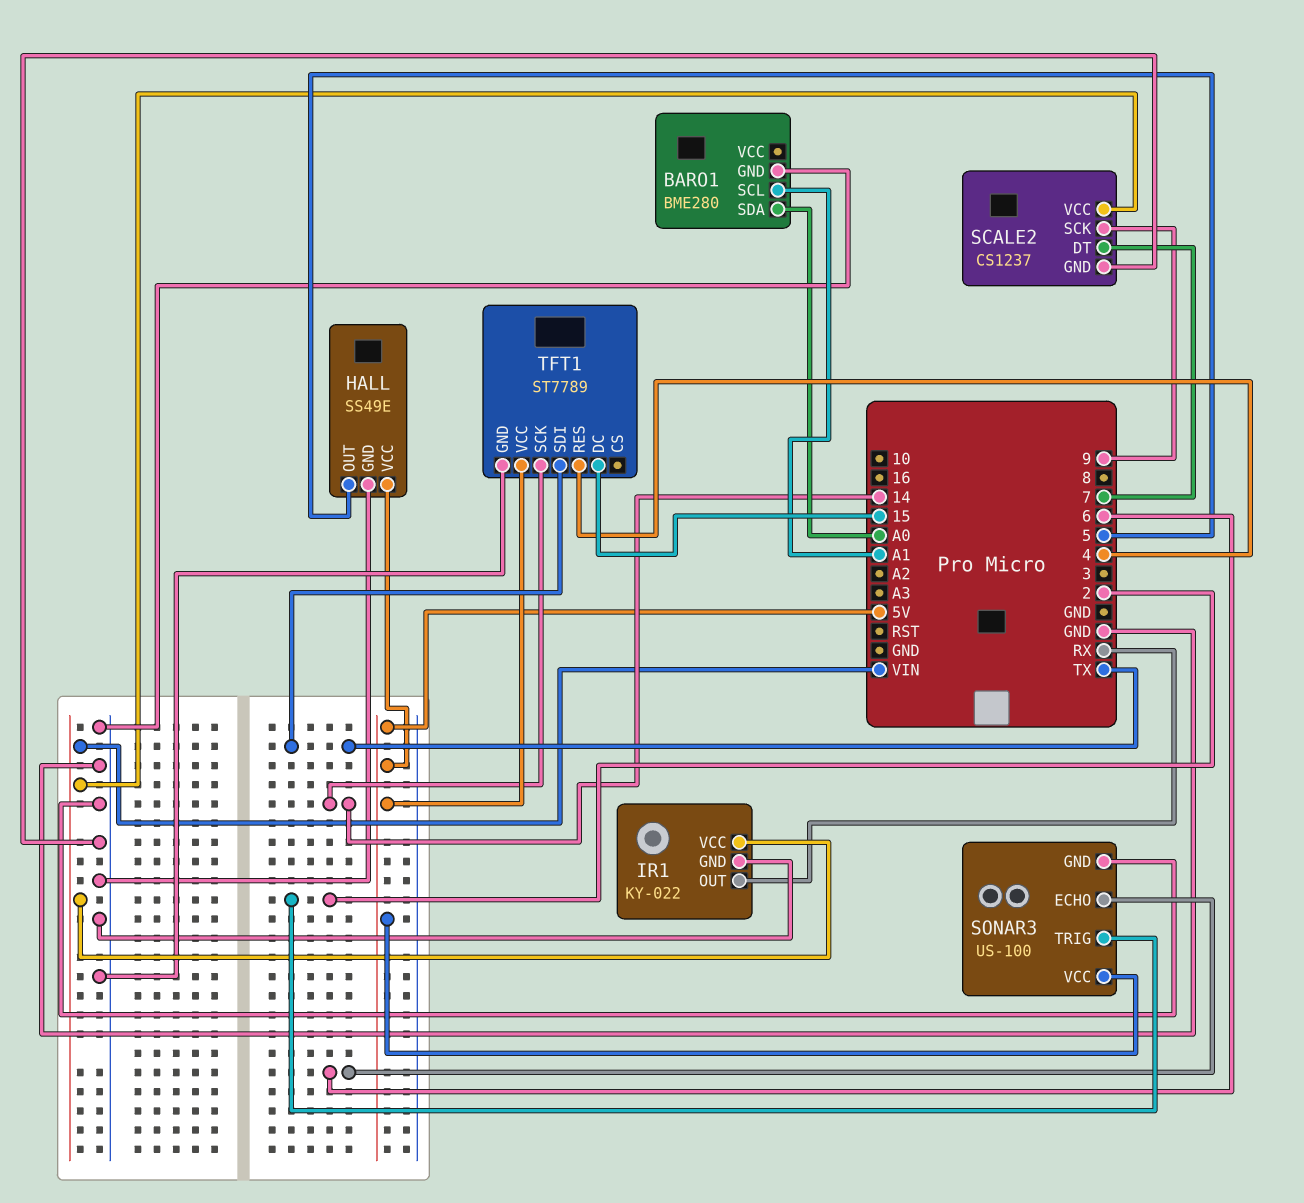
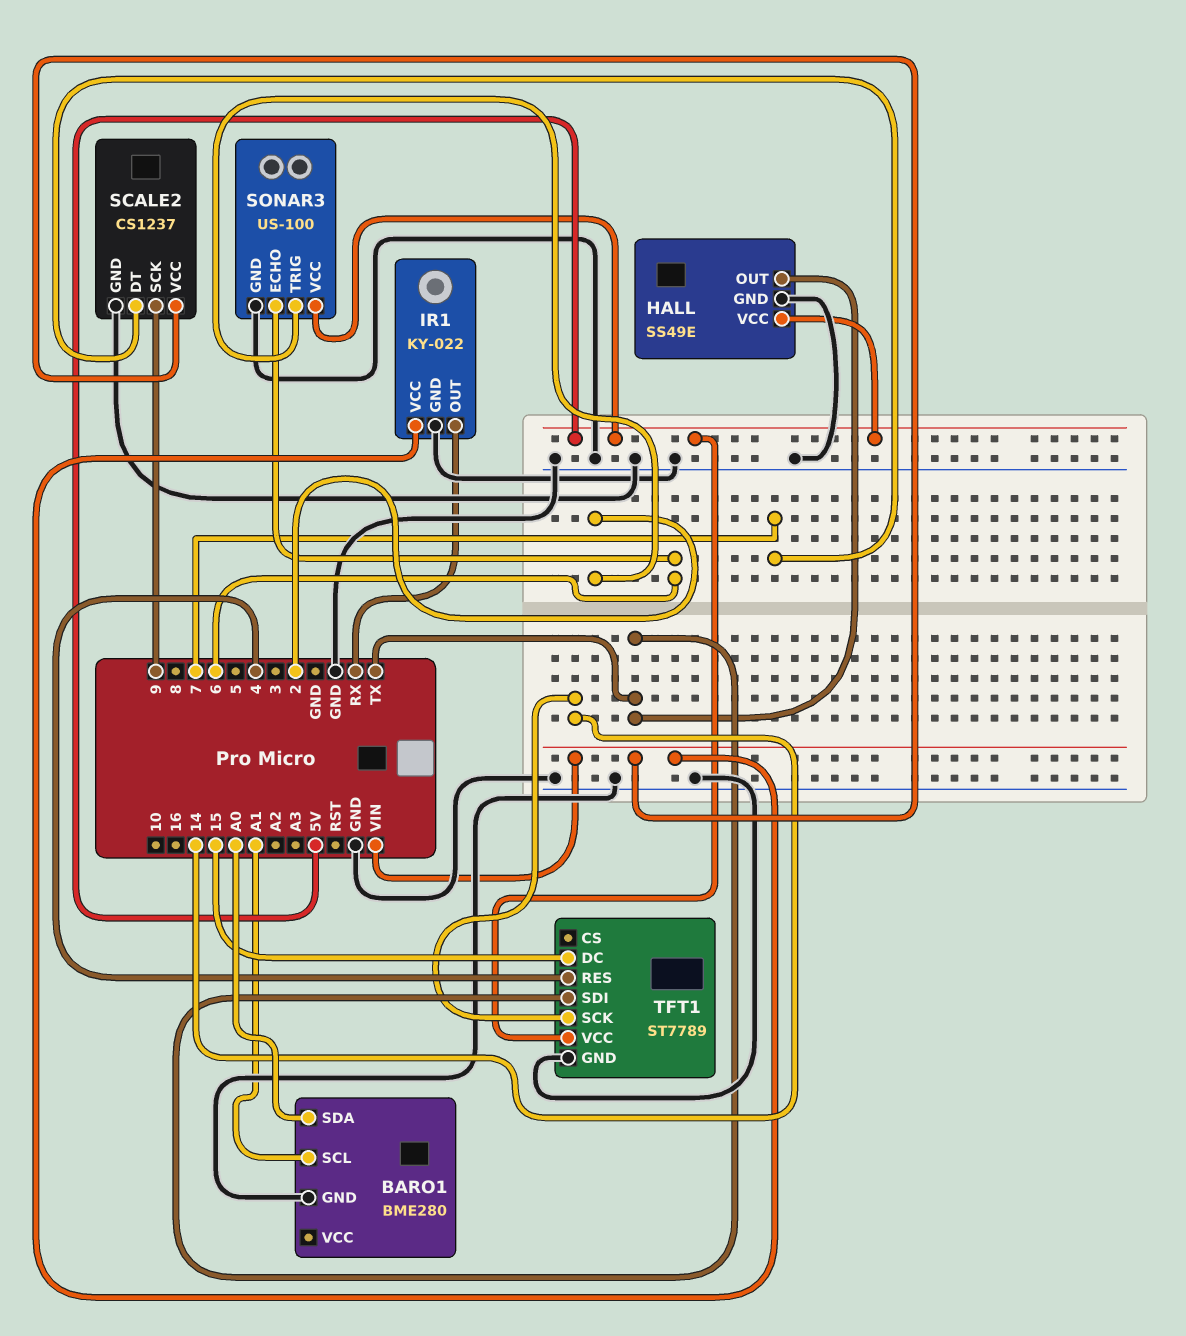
HALL pin OUT: 5 -> TX

